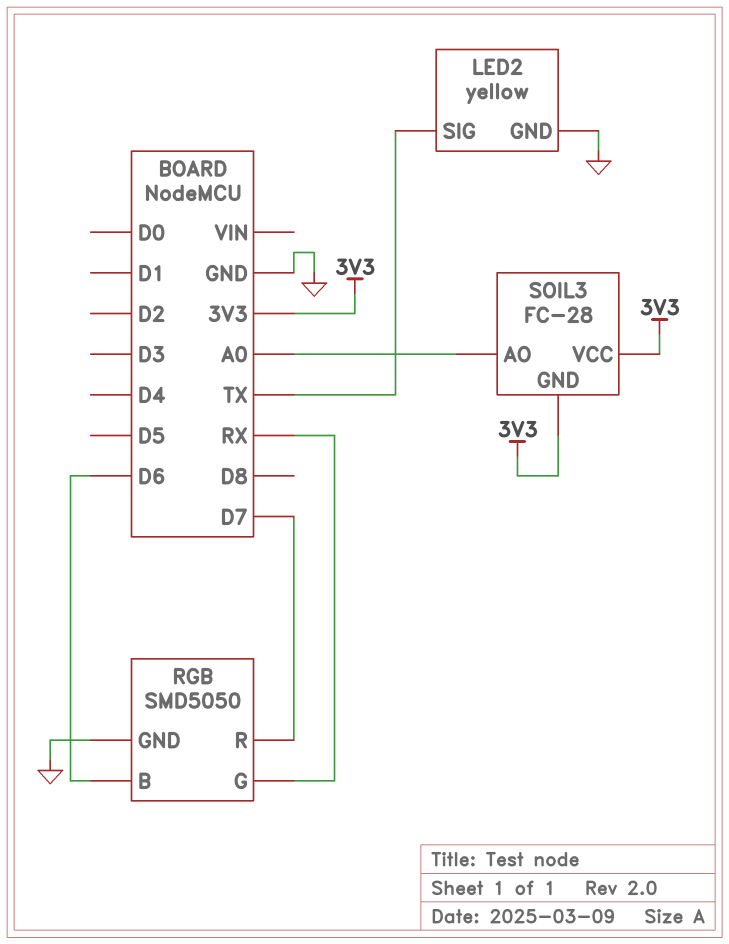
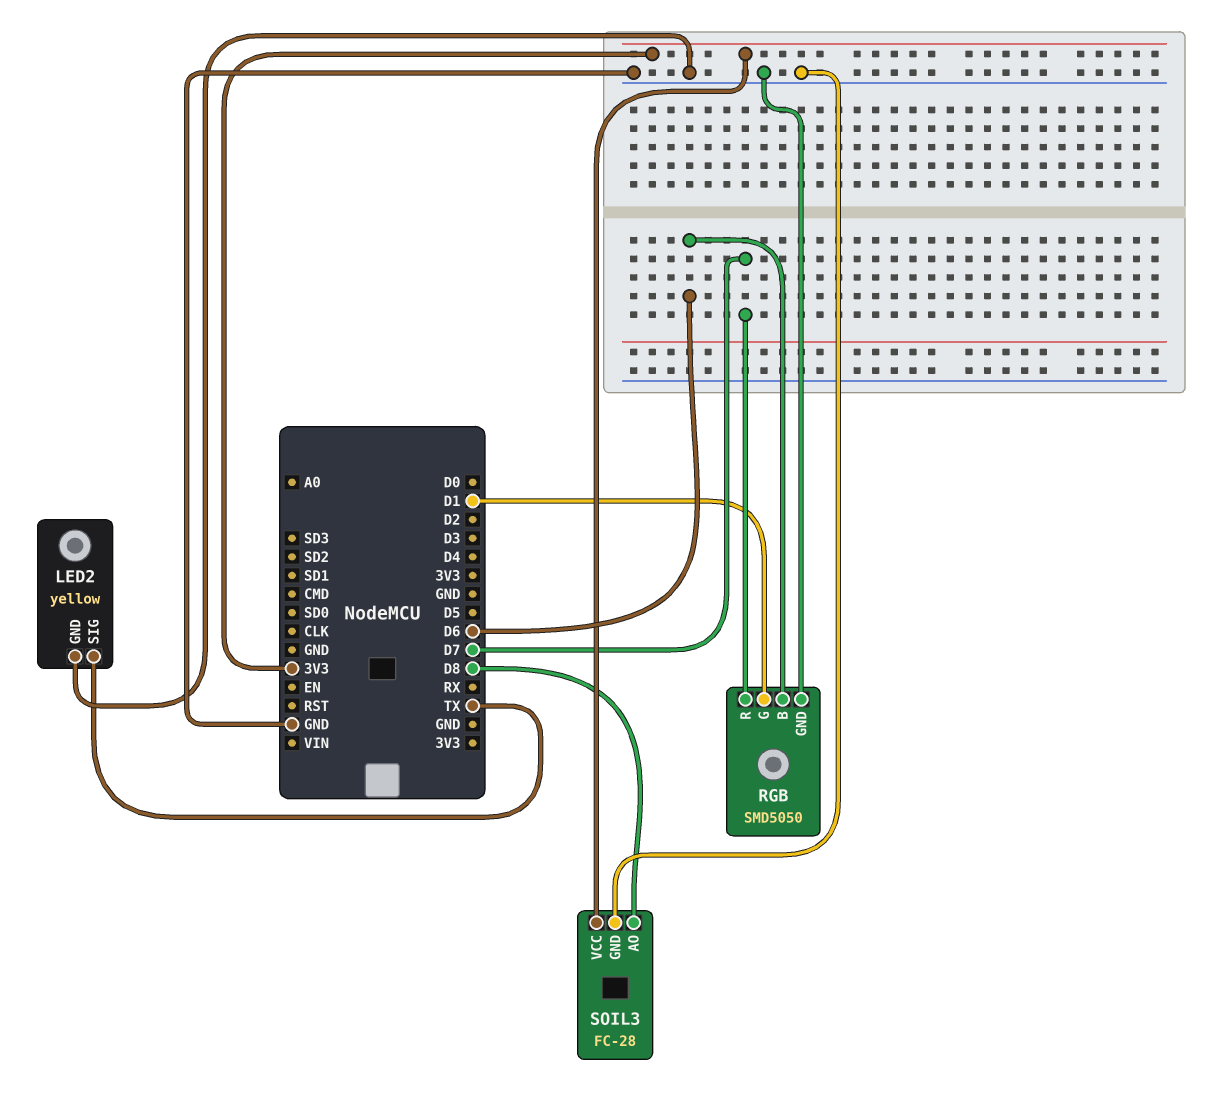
RGB pin G: RX -> D1
SOIL3 pin AO: A0 -> D8
SOIL3 pin GND: 3V3 -> GND

